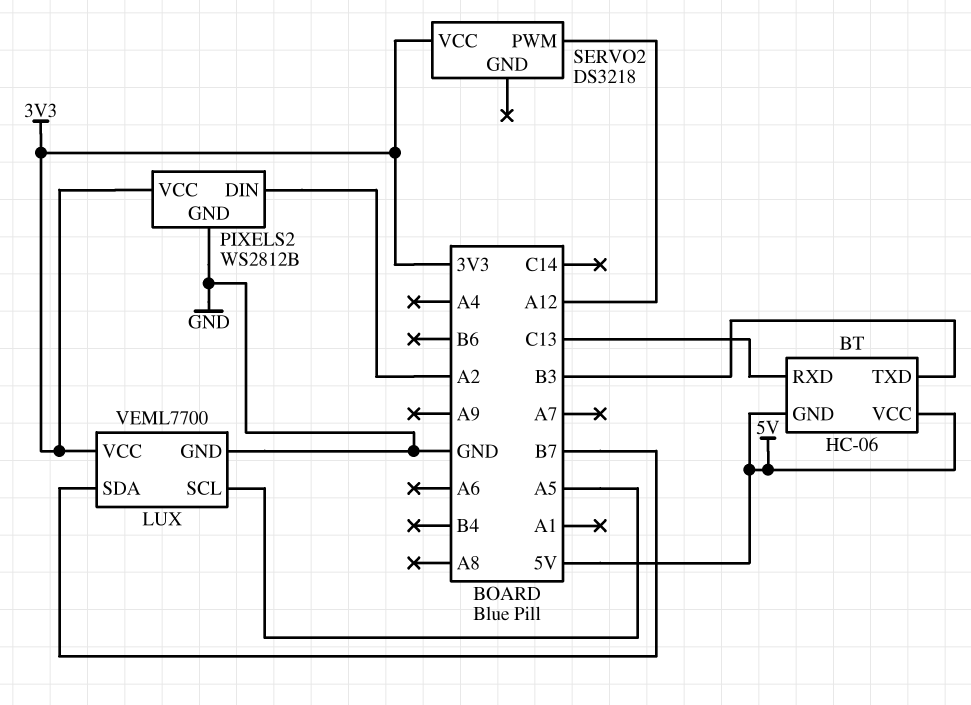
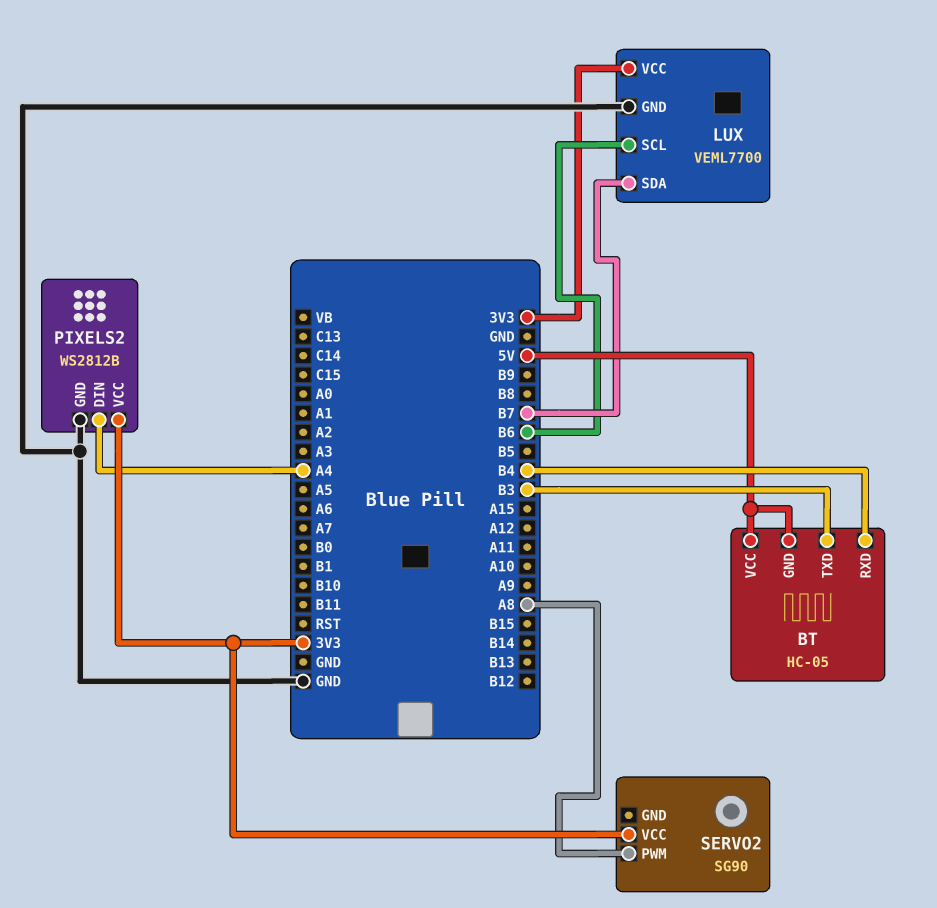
BT: HC-06 -> HC-05
BT pin RXD: C13 -> B4
LUX pin SCL: A5 -> B6
PIXELS2 pin DIN: A2 -> A4
SERVO2: DS3218 -> SG90
SERVO2 pin PWM: A12 -> A8

